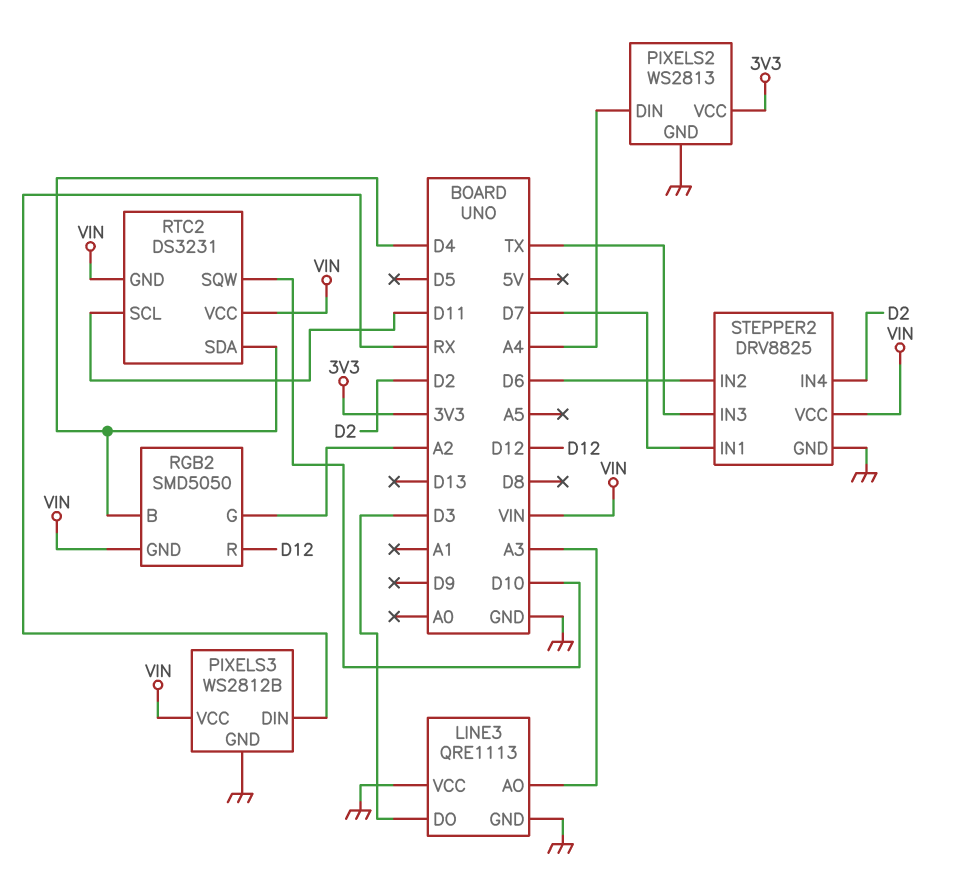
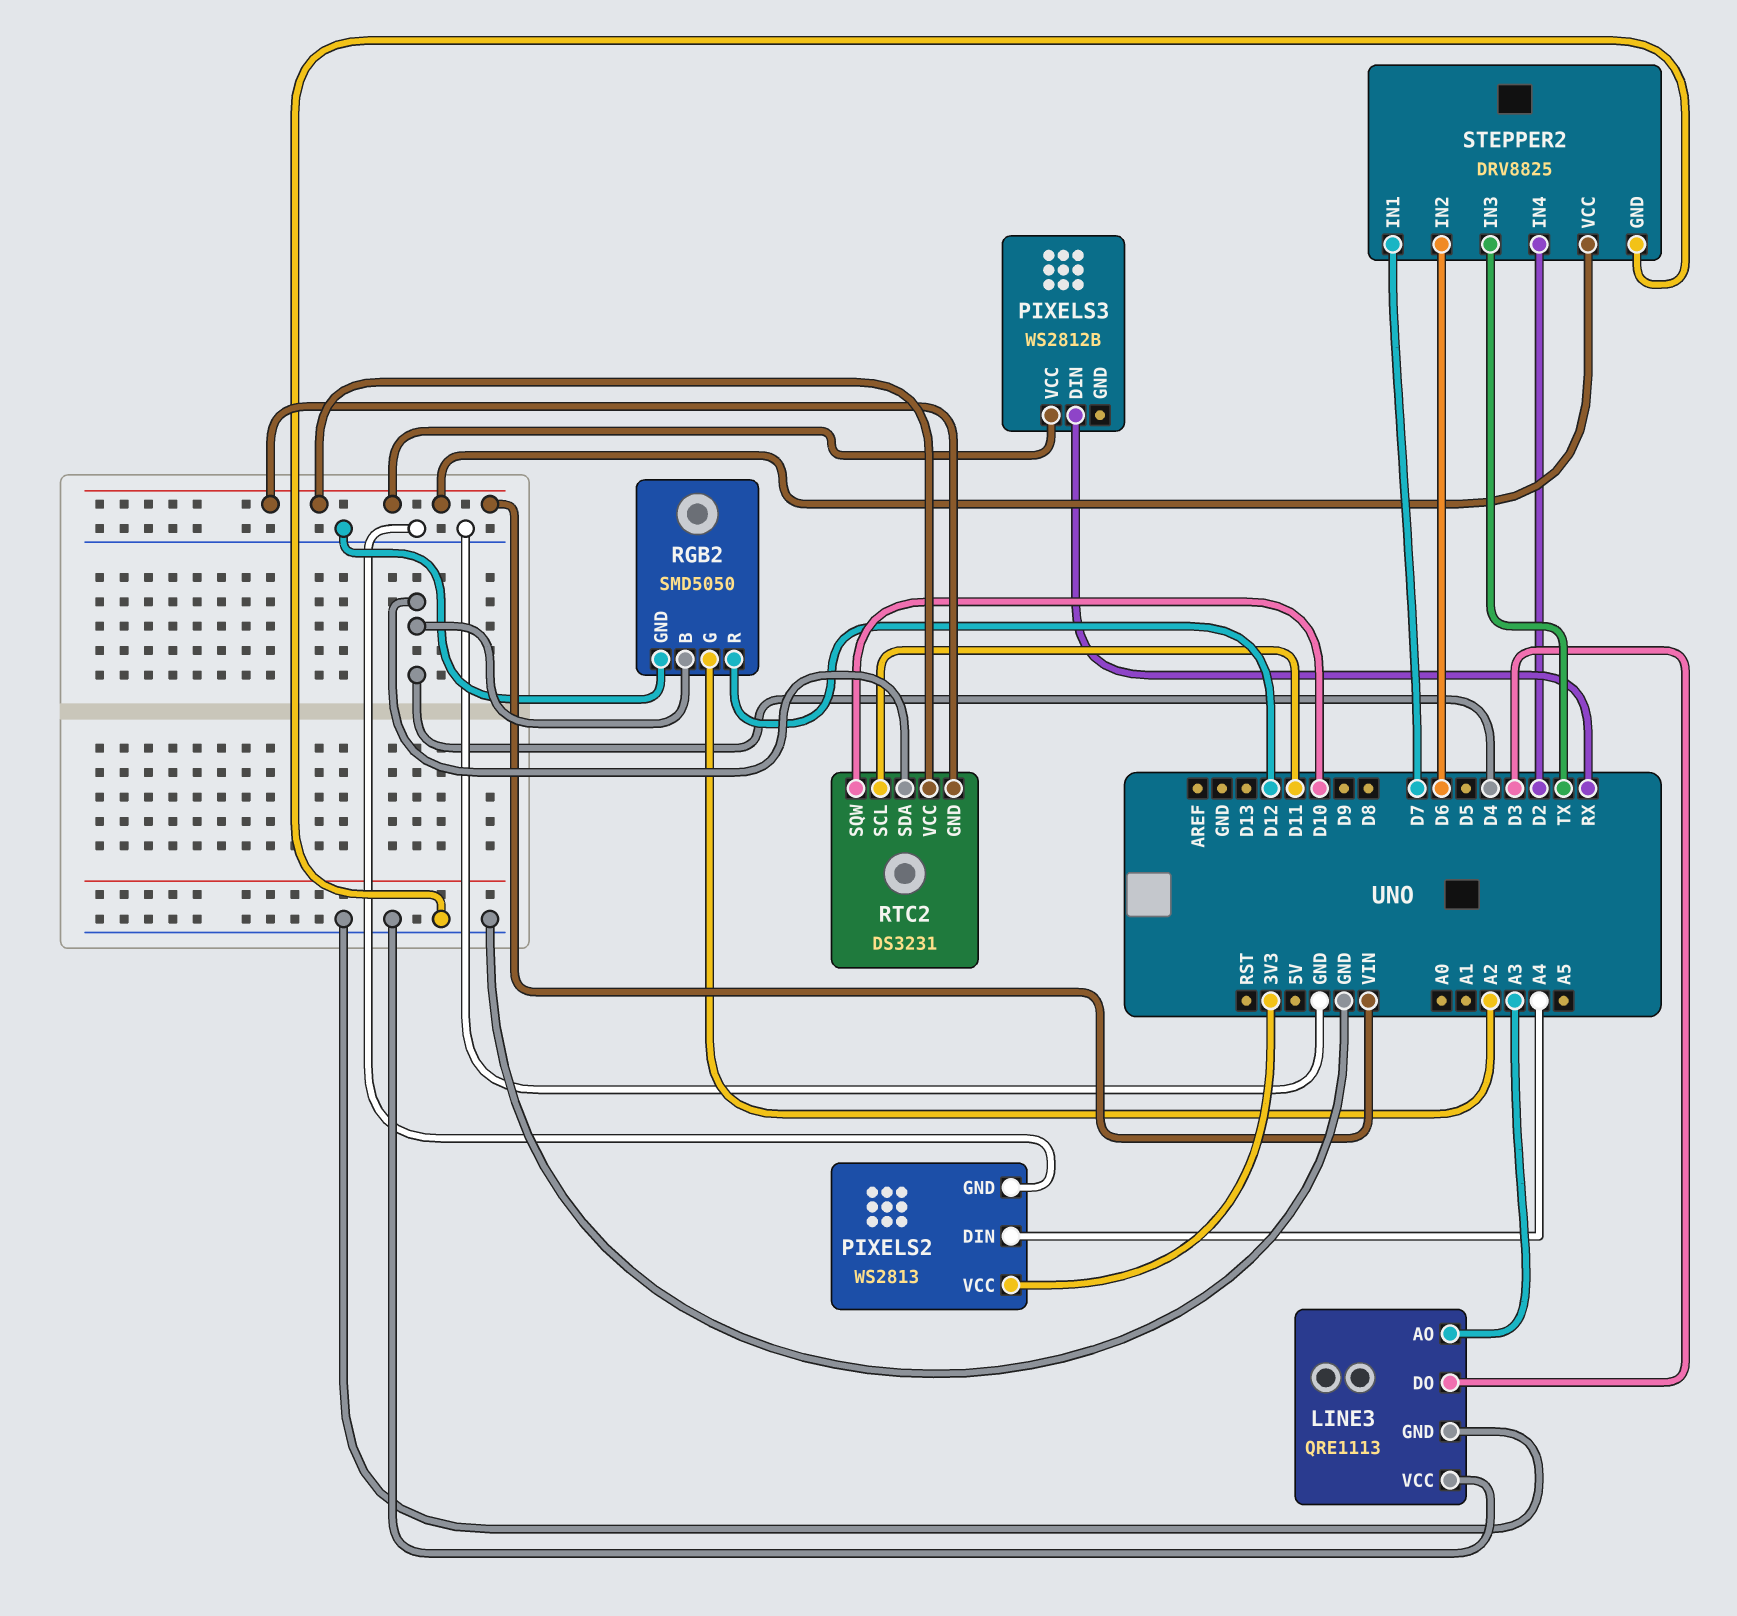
PIXELS3 pin GND: GND -> none
RGB2 pin GND: VIN -> GND

